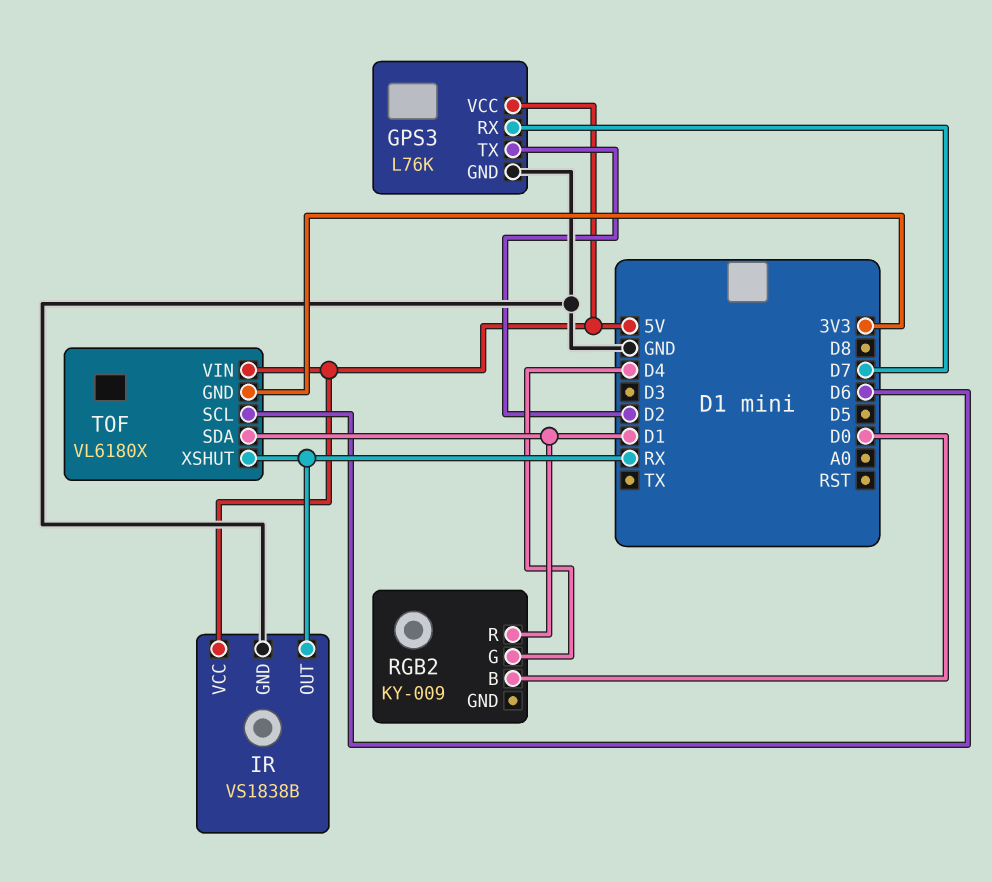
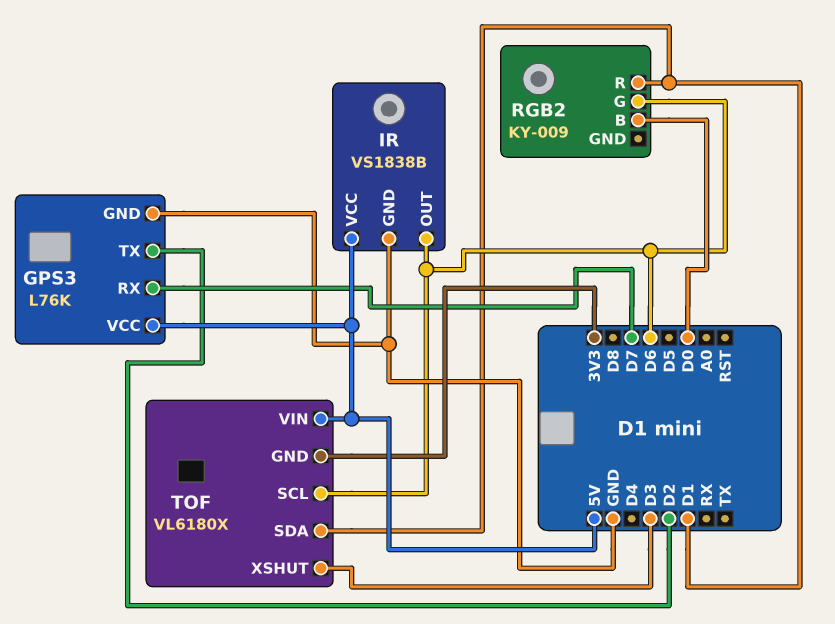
IR pin OUT: RX -> D6
RGB2 pin G: D4 -> D6
TOF pin XSHUT: RX -> D3

